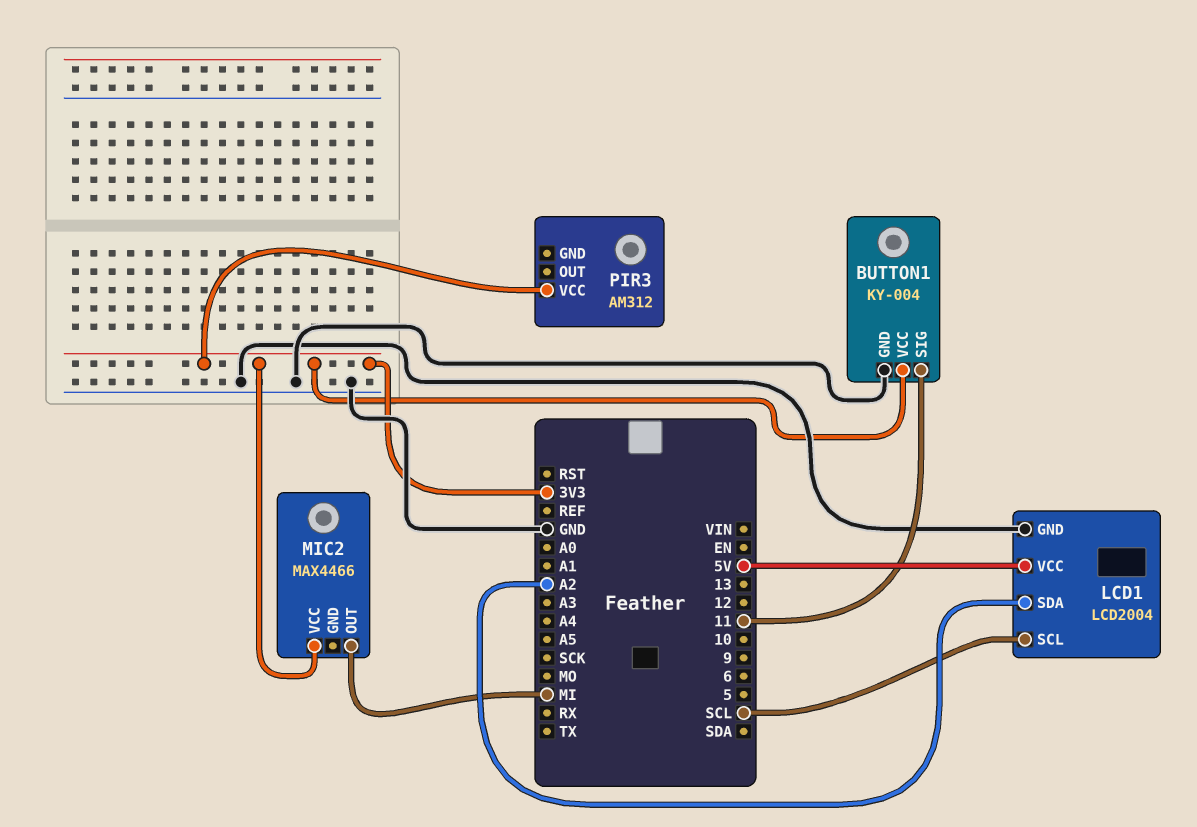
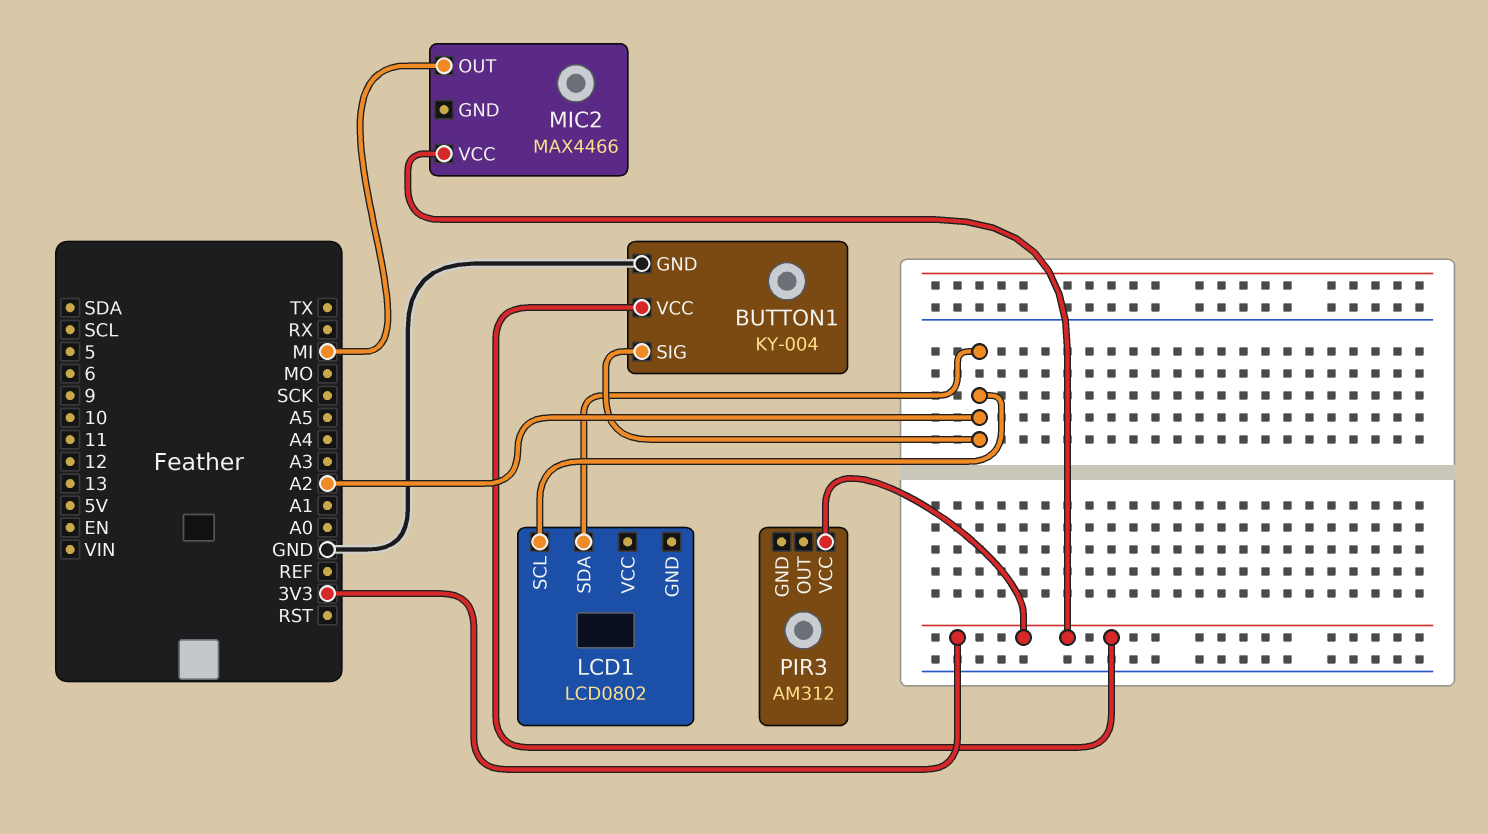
BUTTON1 pin SIG: 11 -> A2
LCD1: LCD2004 -> LCD0802
LCD1 pin GND: GND -> none
LCD1 pin SCL: SCL -> A2
LCD1 pin VCC: 5V -> none

